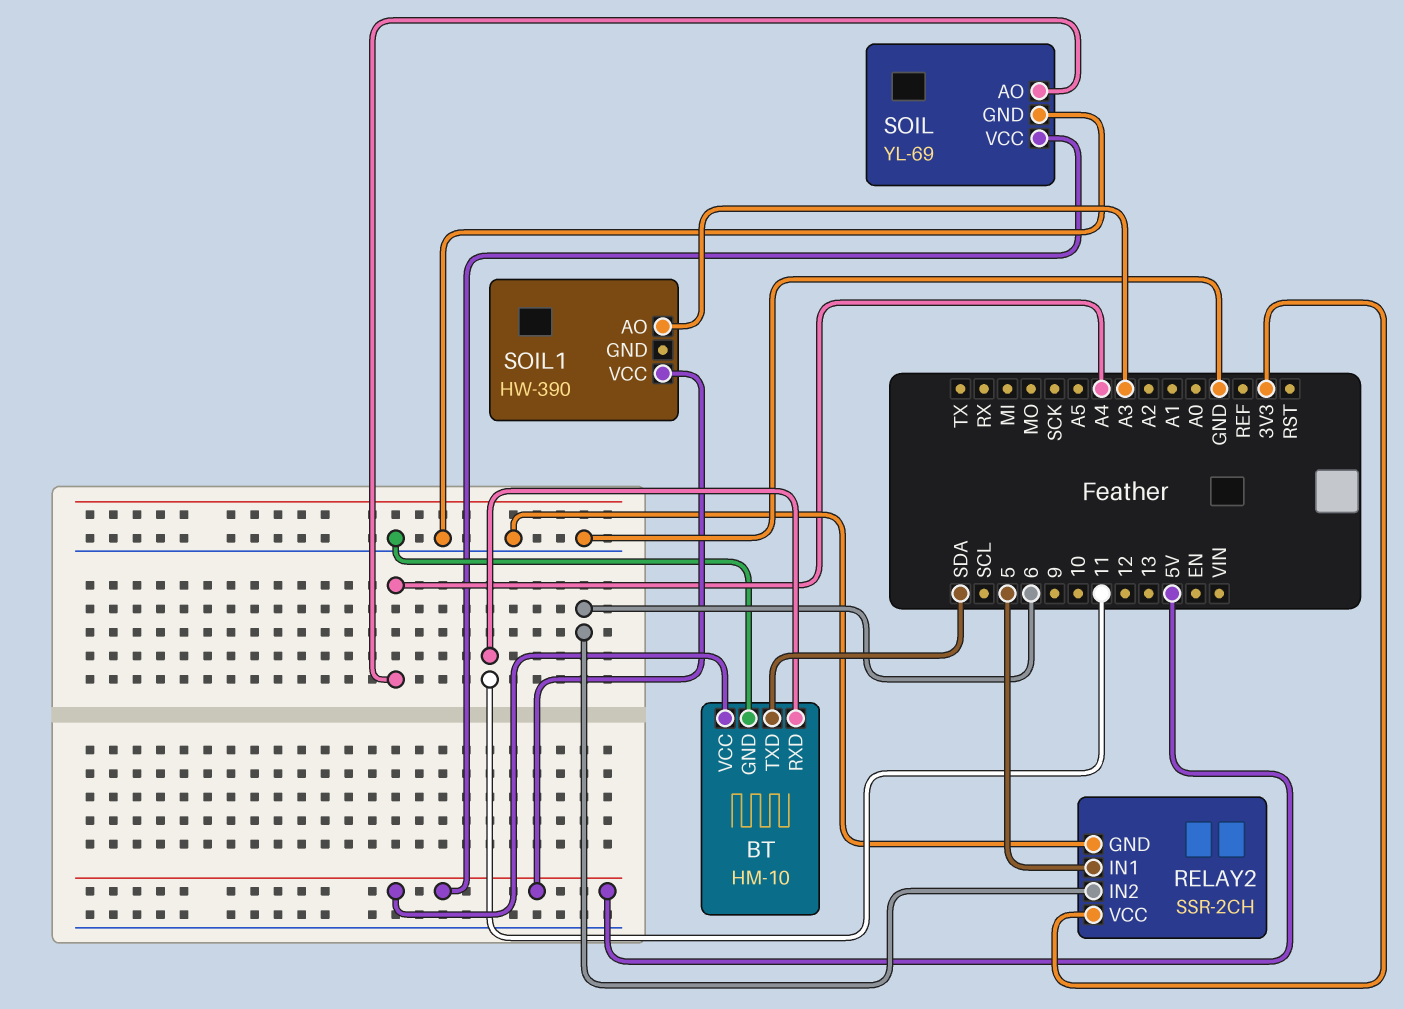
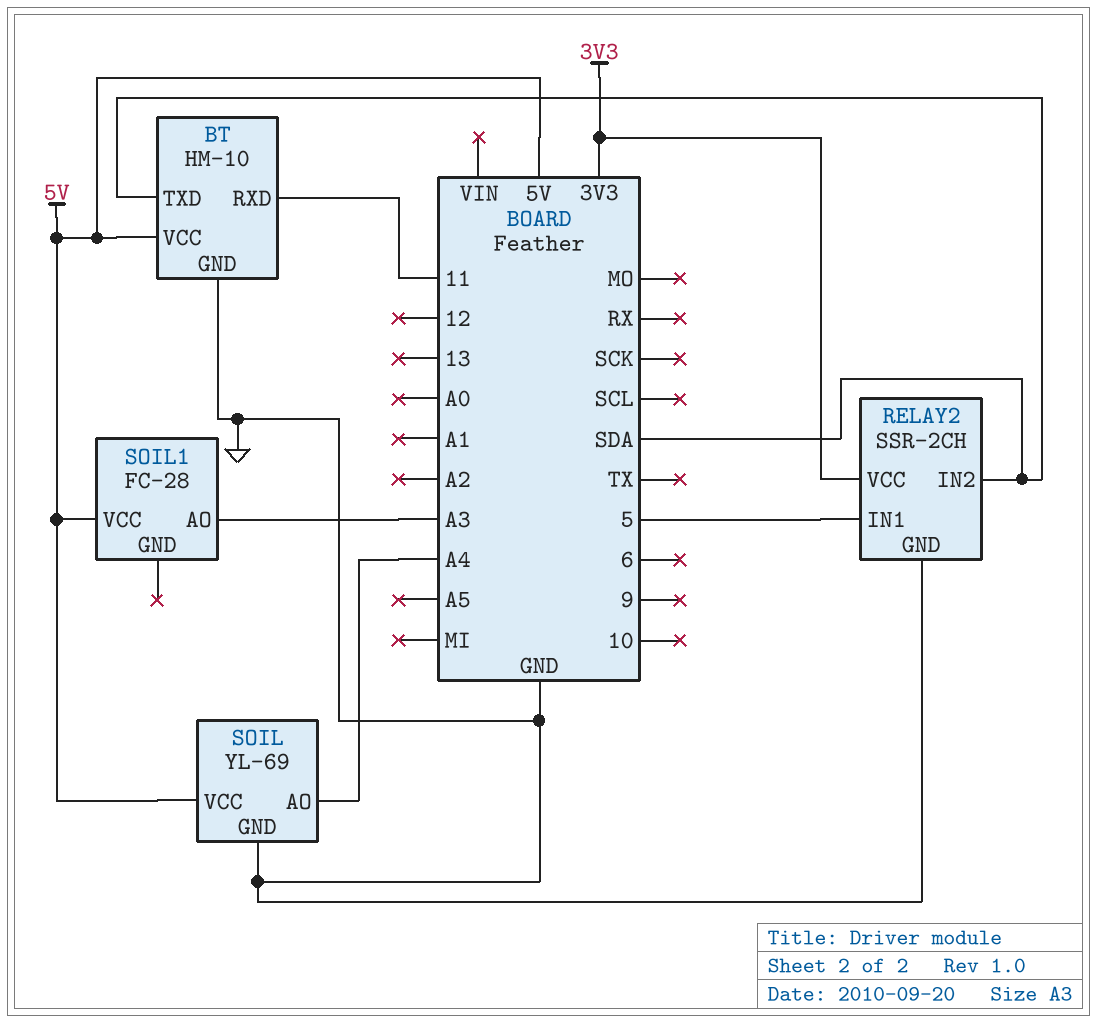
RELAY2 pin IN2: 6 -> SDA
SOIL1: HW-390 -> FC-28

